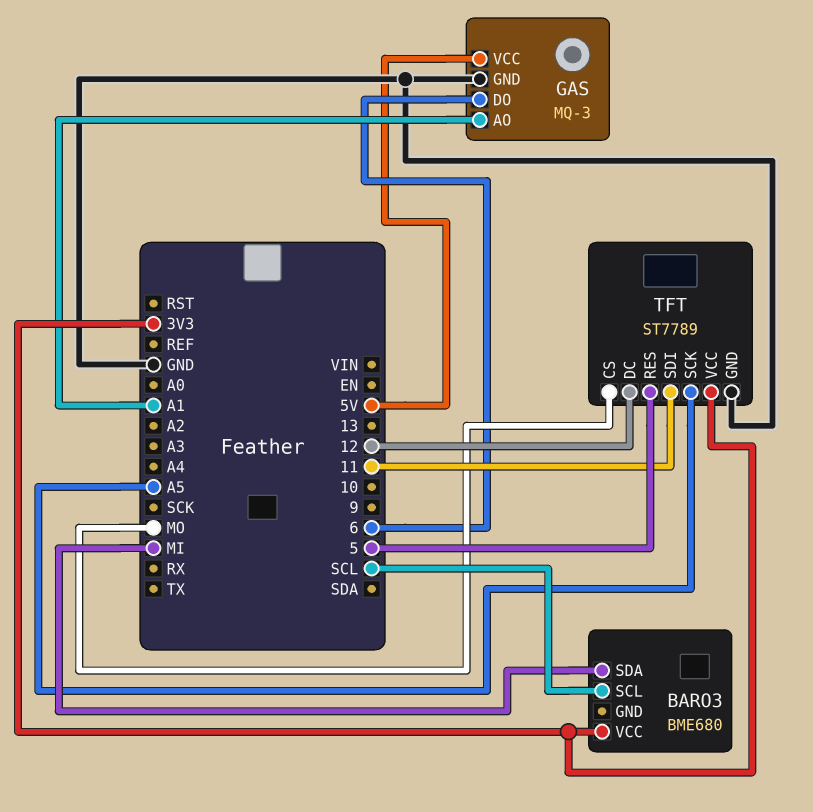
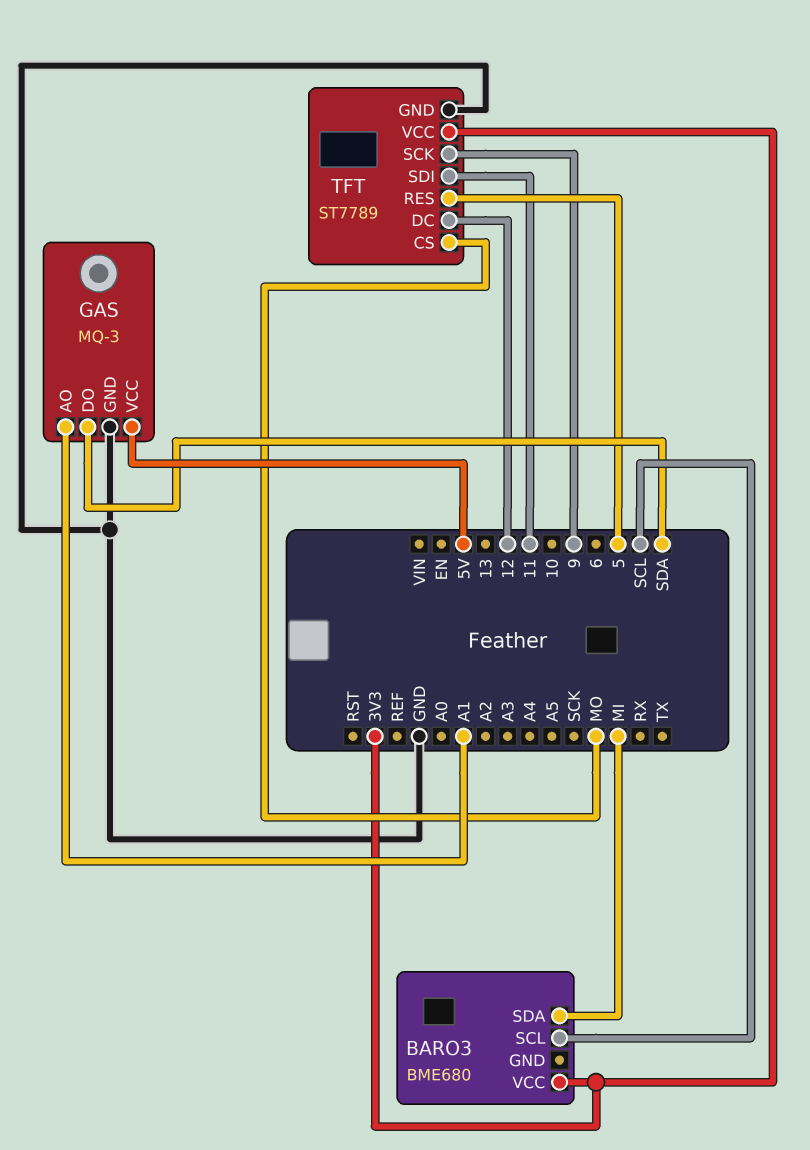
GAS pin DO: 6 -> SDA
TFT pin SCK: A5 -> 9

